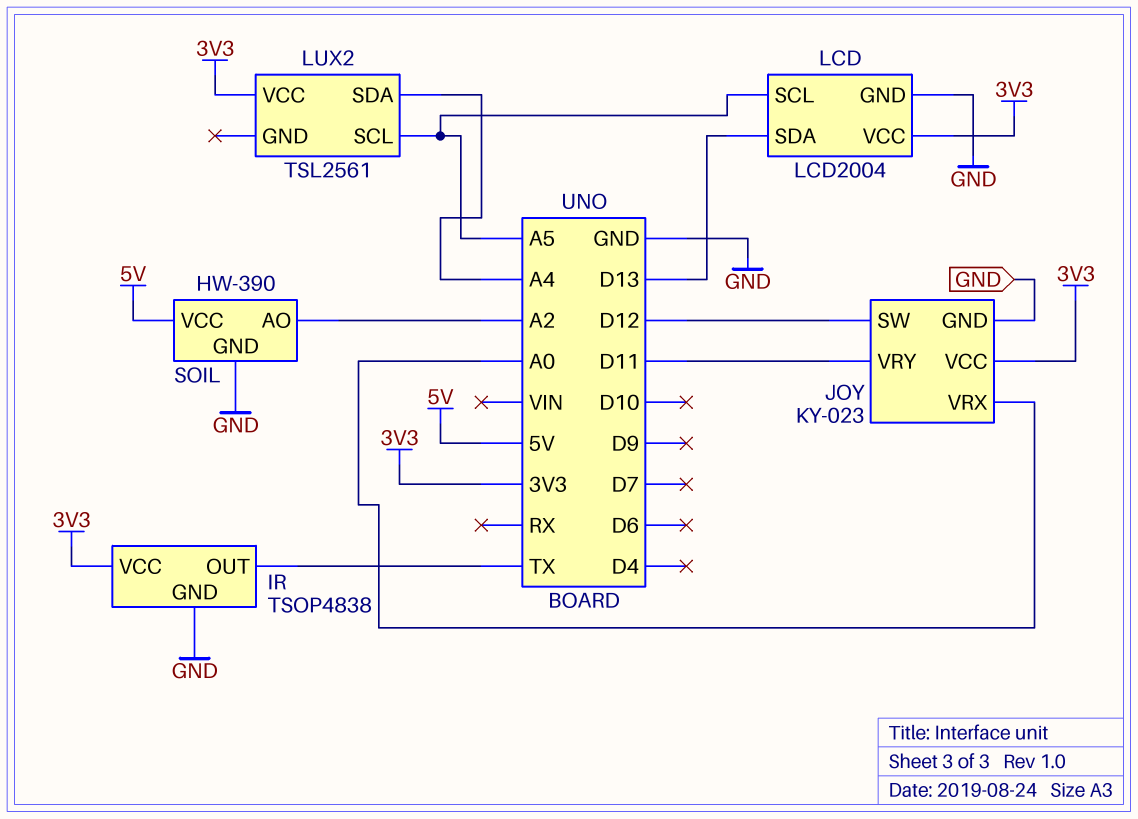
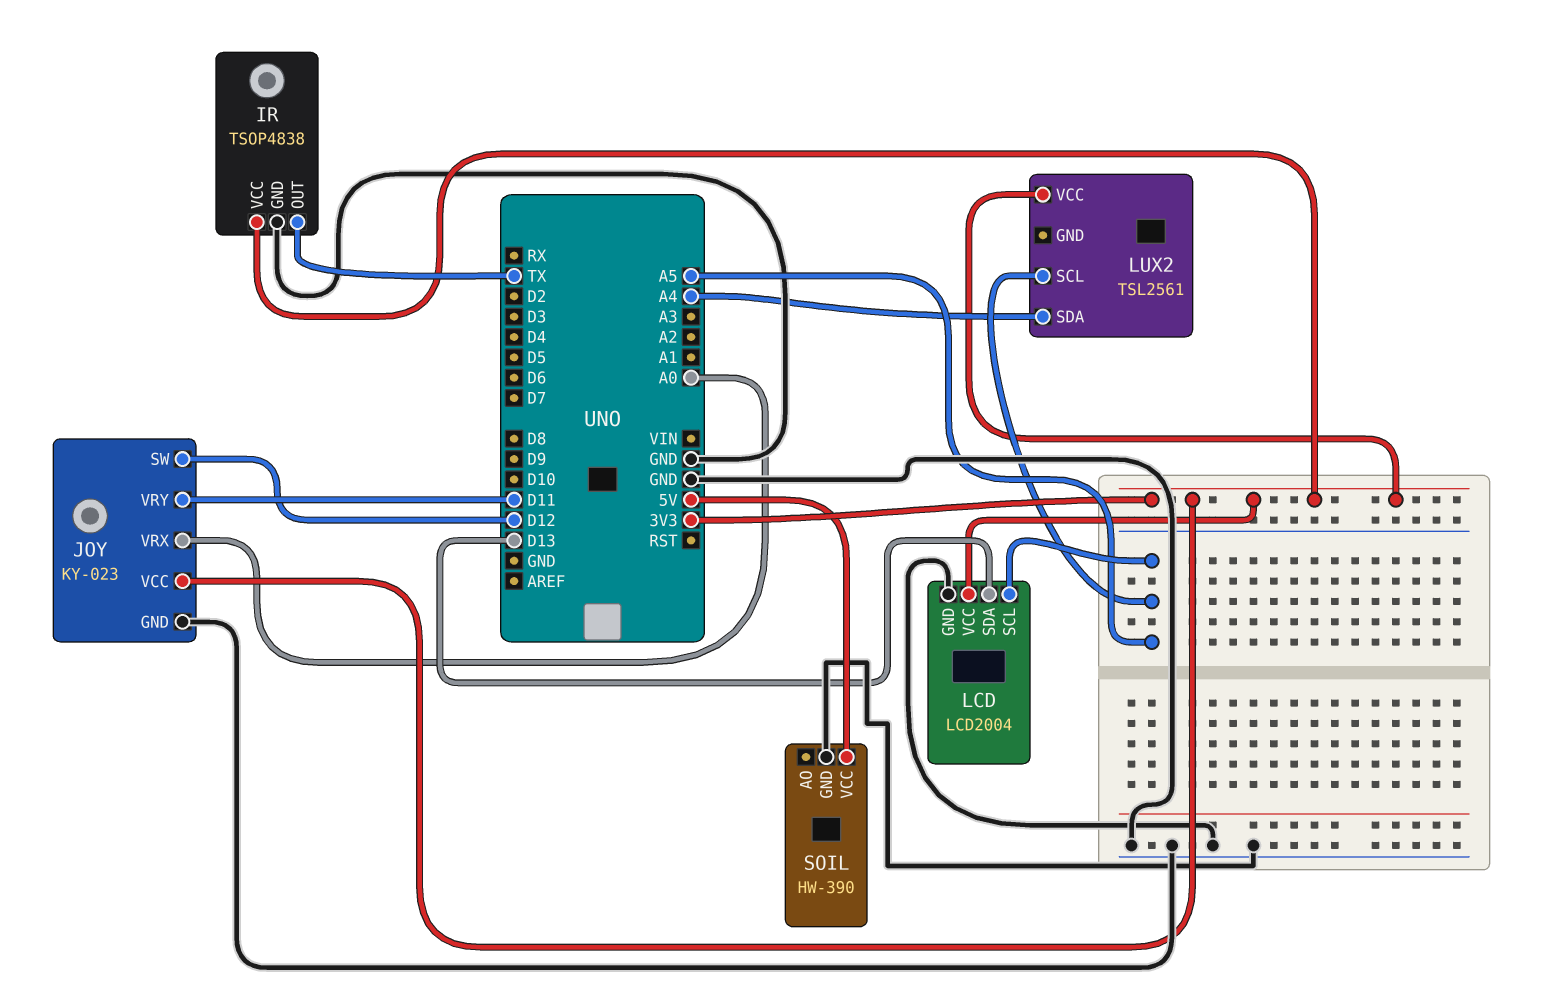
SOIL pin AO: A2 -> none

